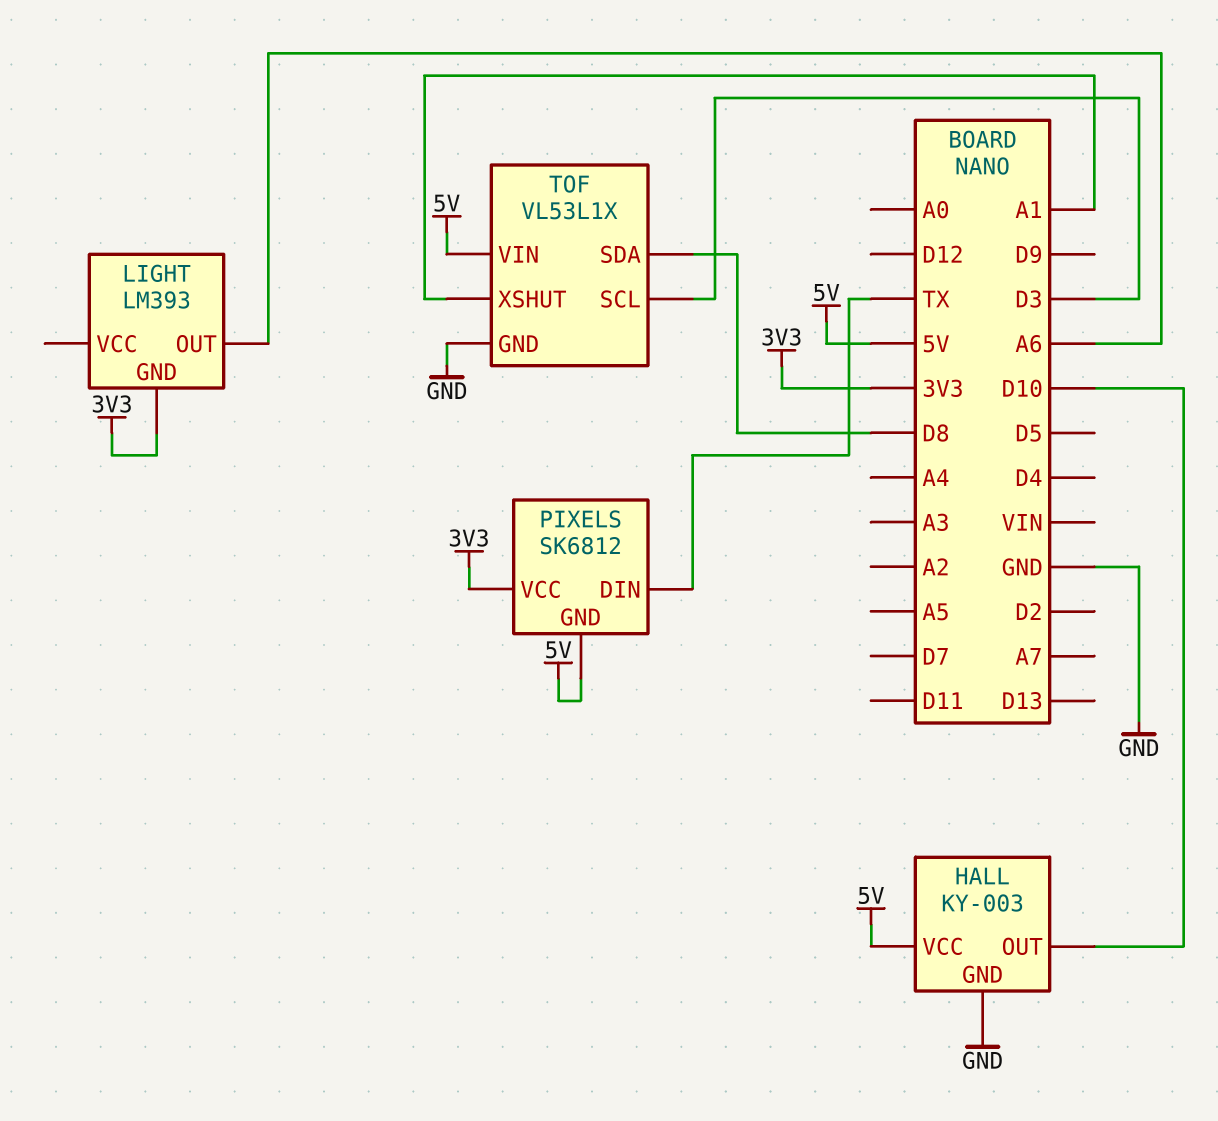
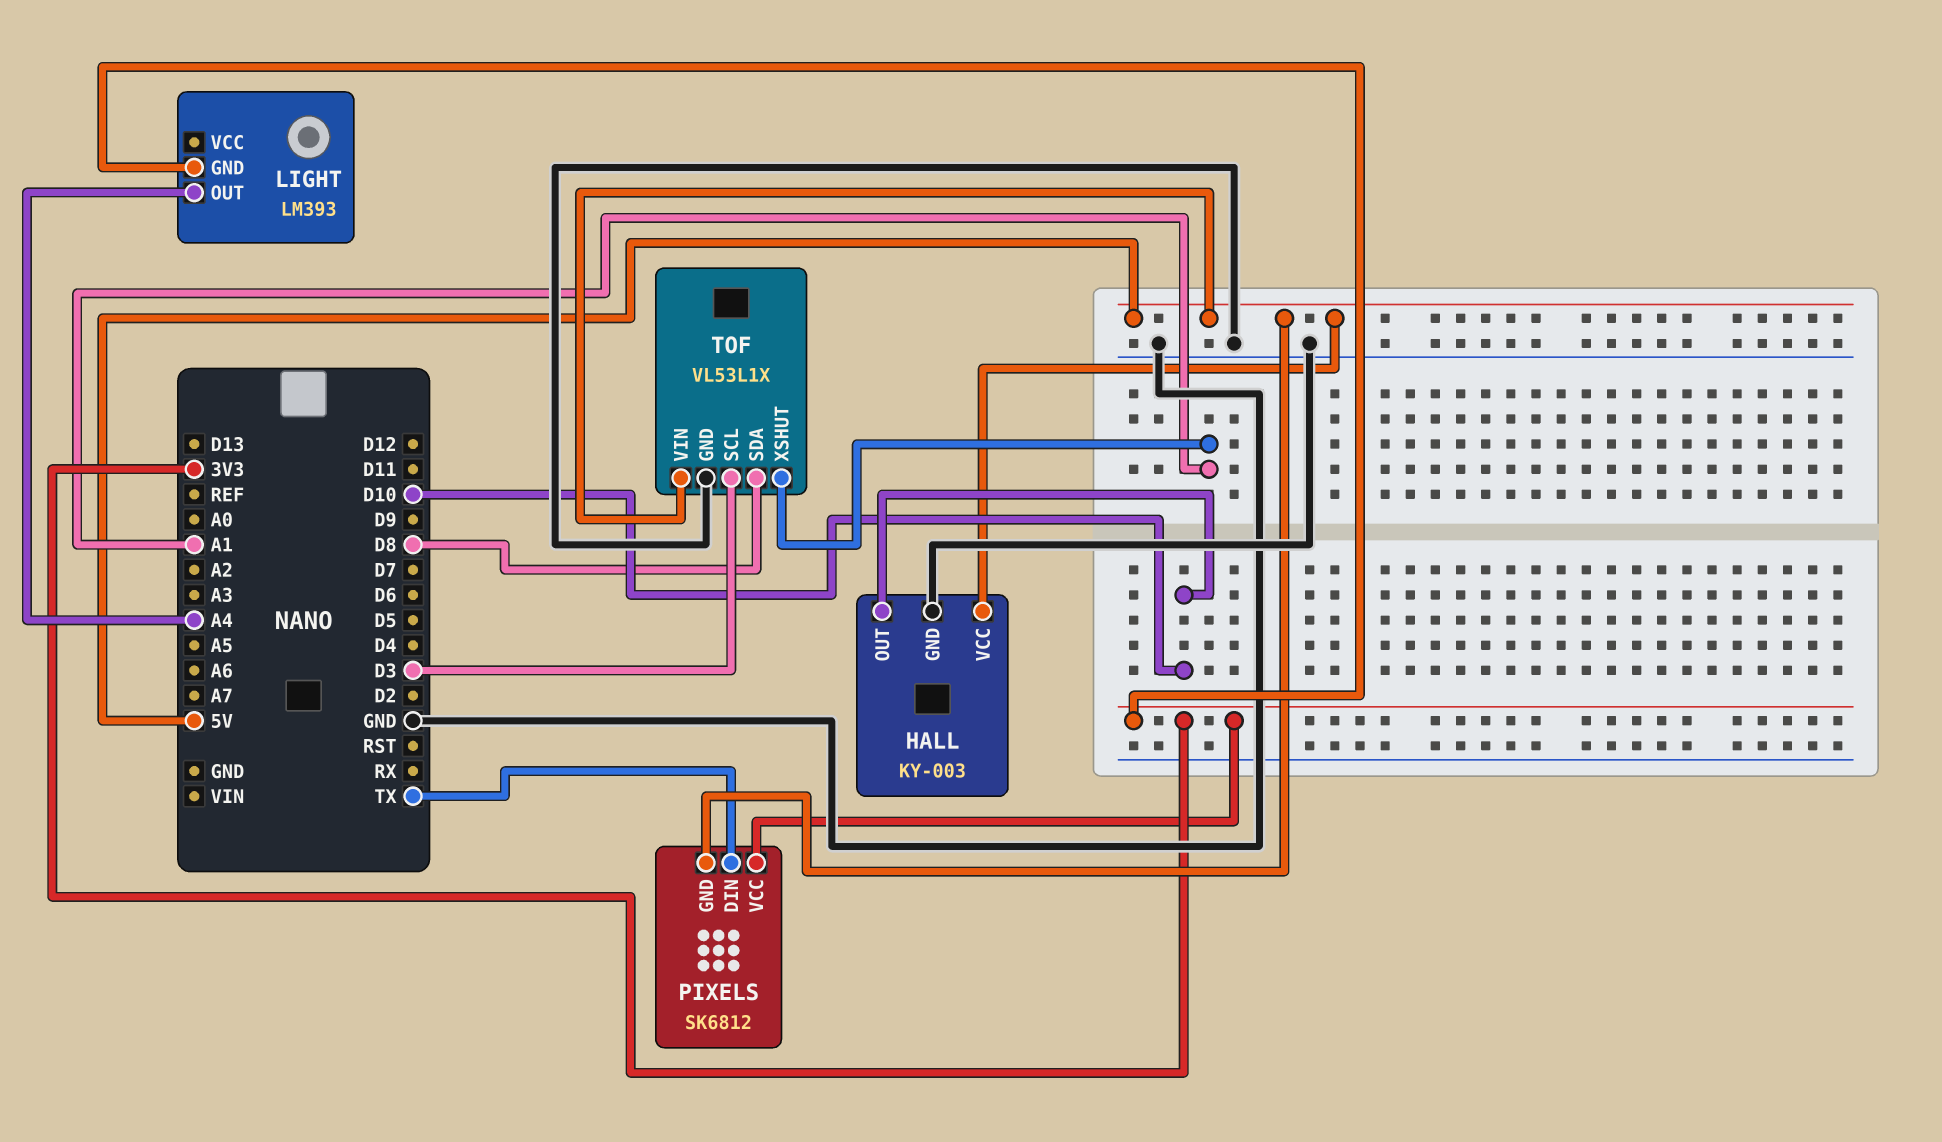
LIGHT pin OUT: A6 -> A4

